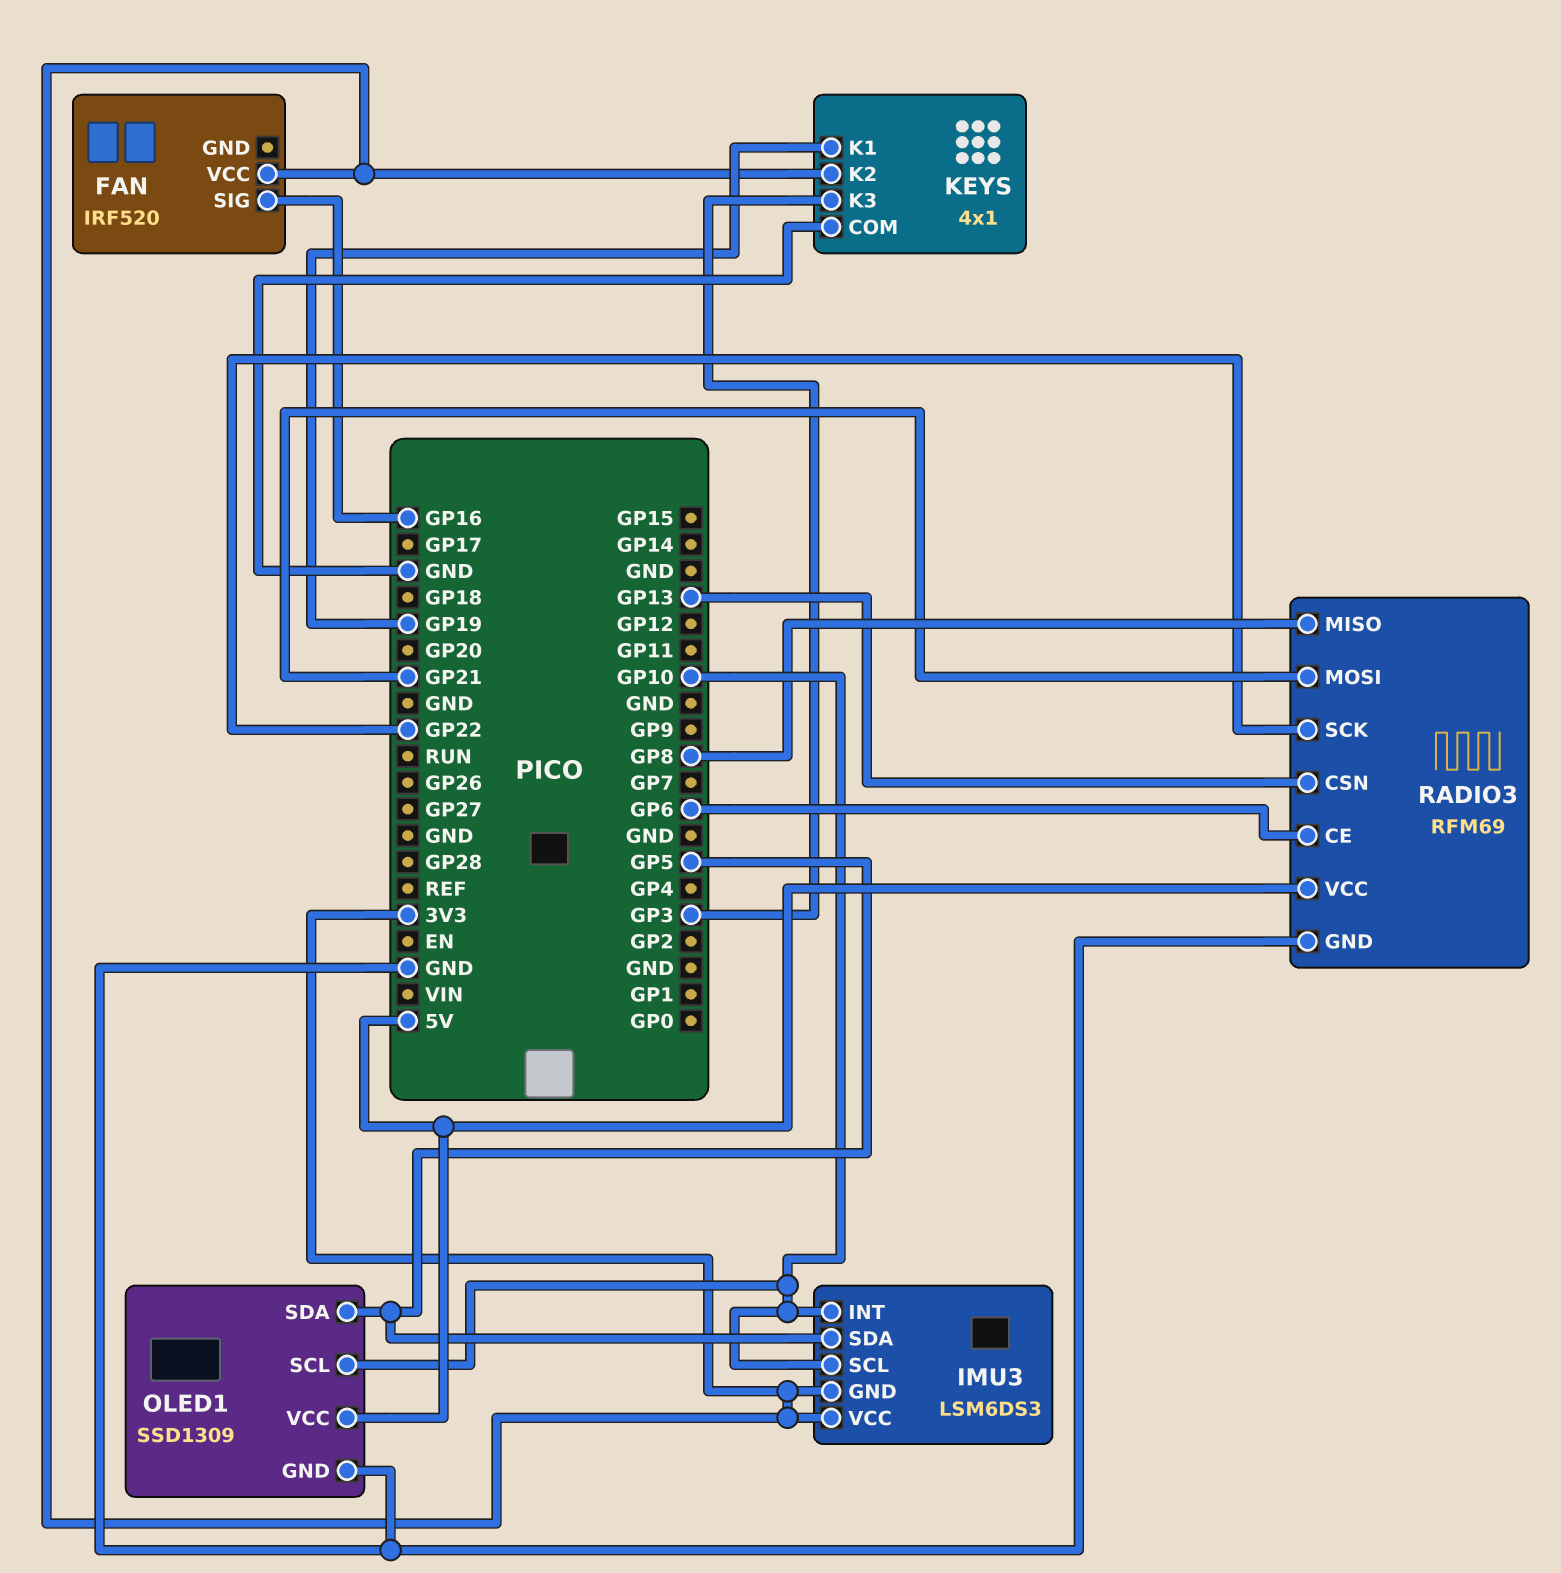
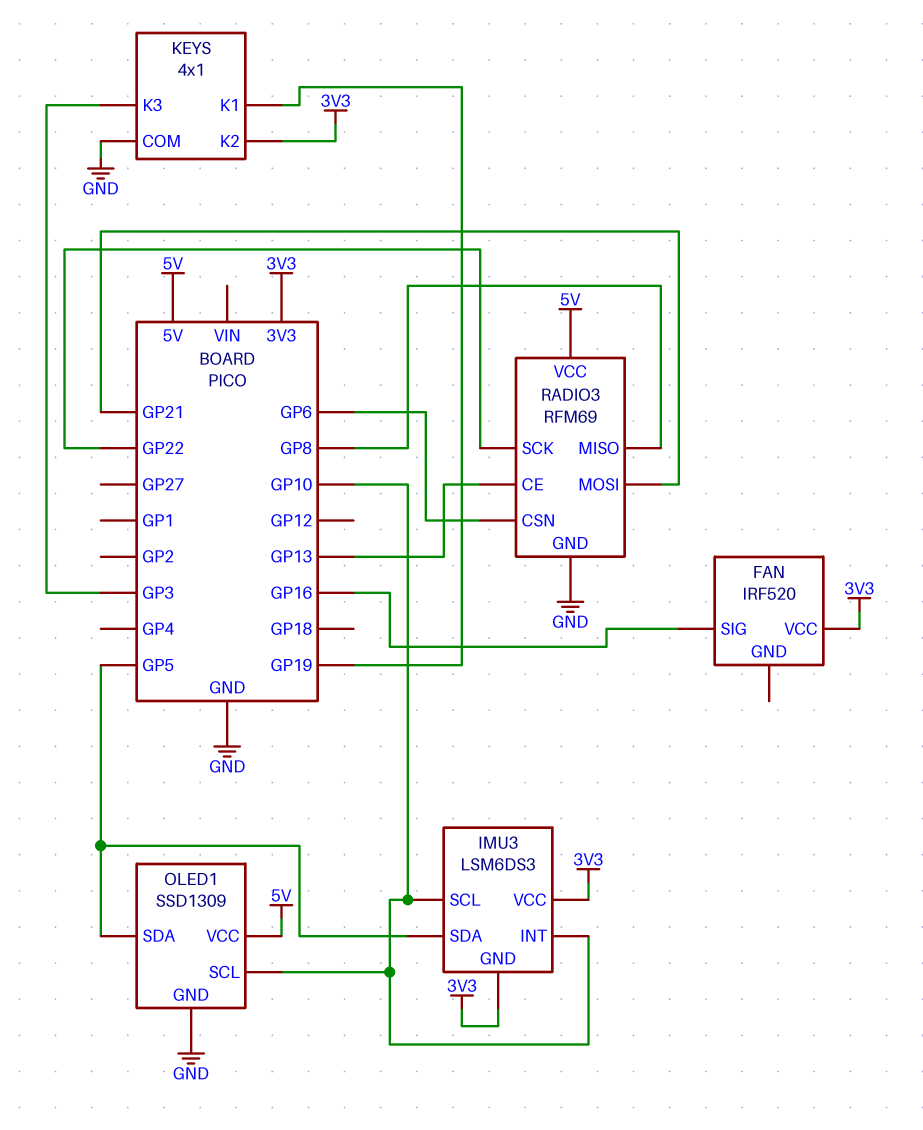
RADIO3 pin CE: GP6 -> GP13
RADIO3 pin CSN: GP13 -> GP6

